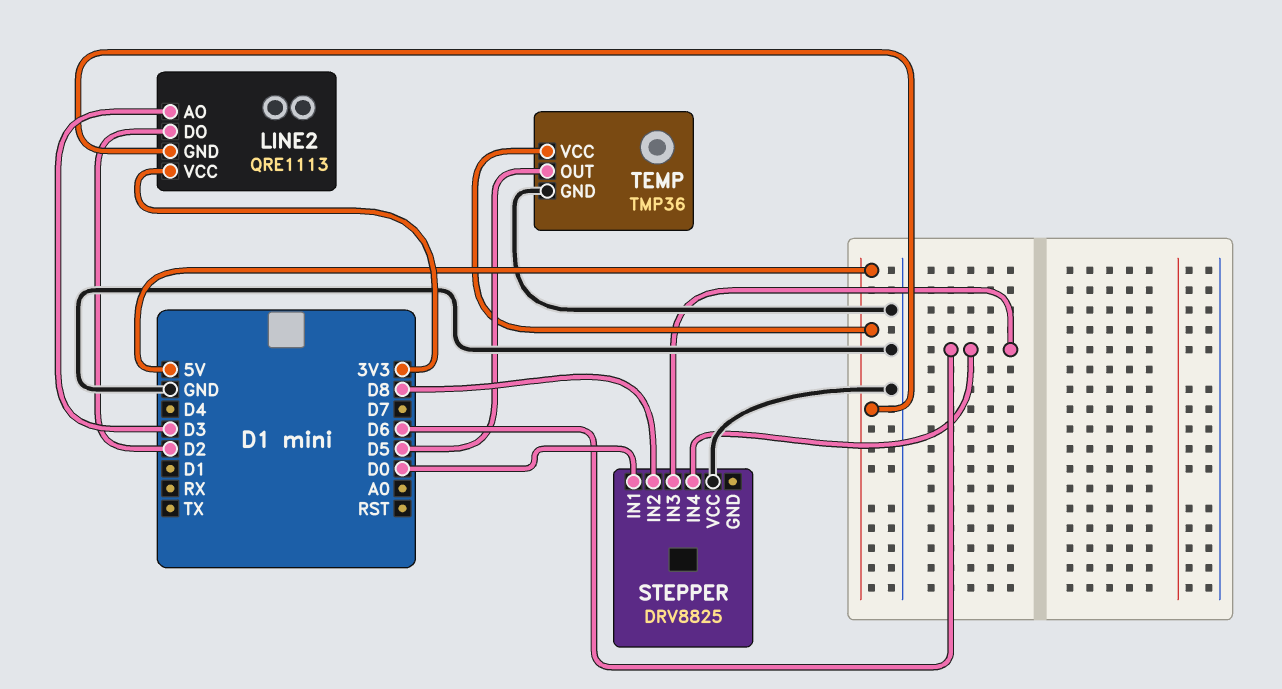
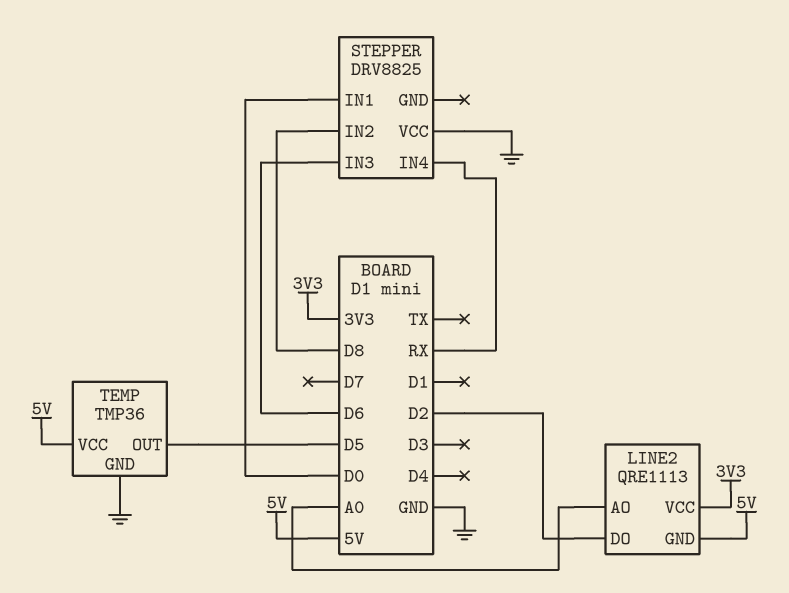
LINE2 pin AO: D3 -> A0
STEPPER pin IN4: D6 -> RX

